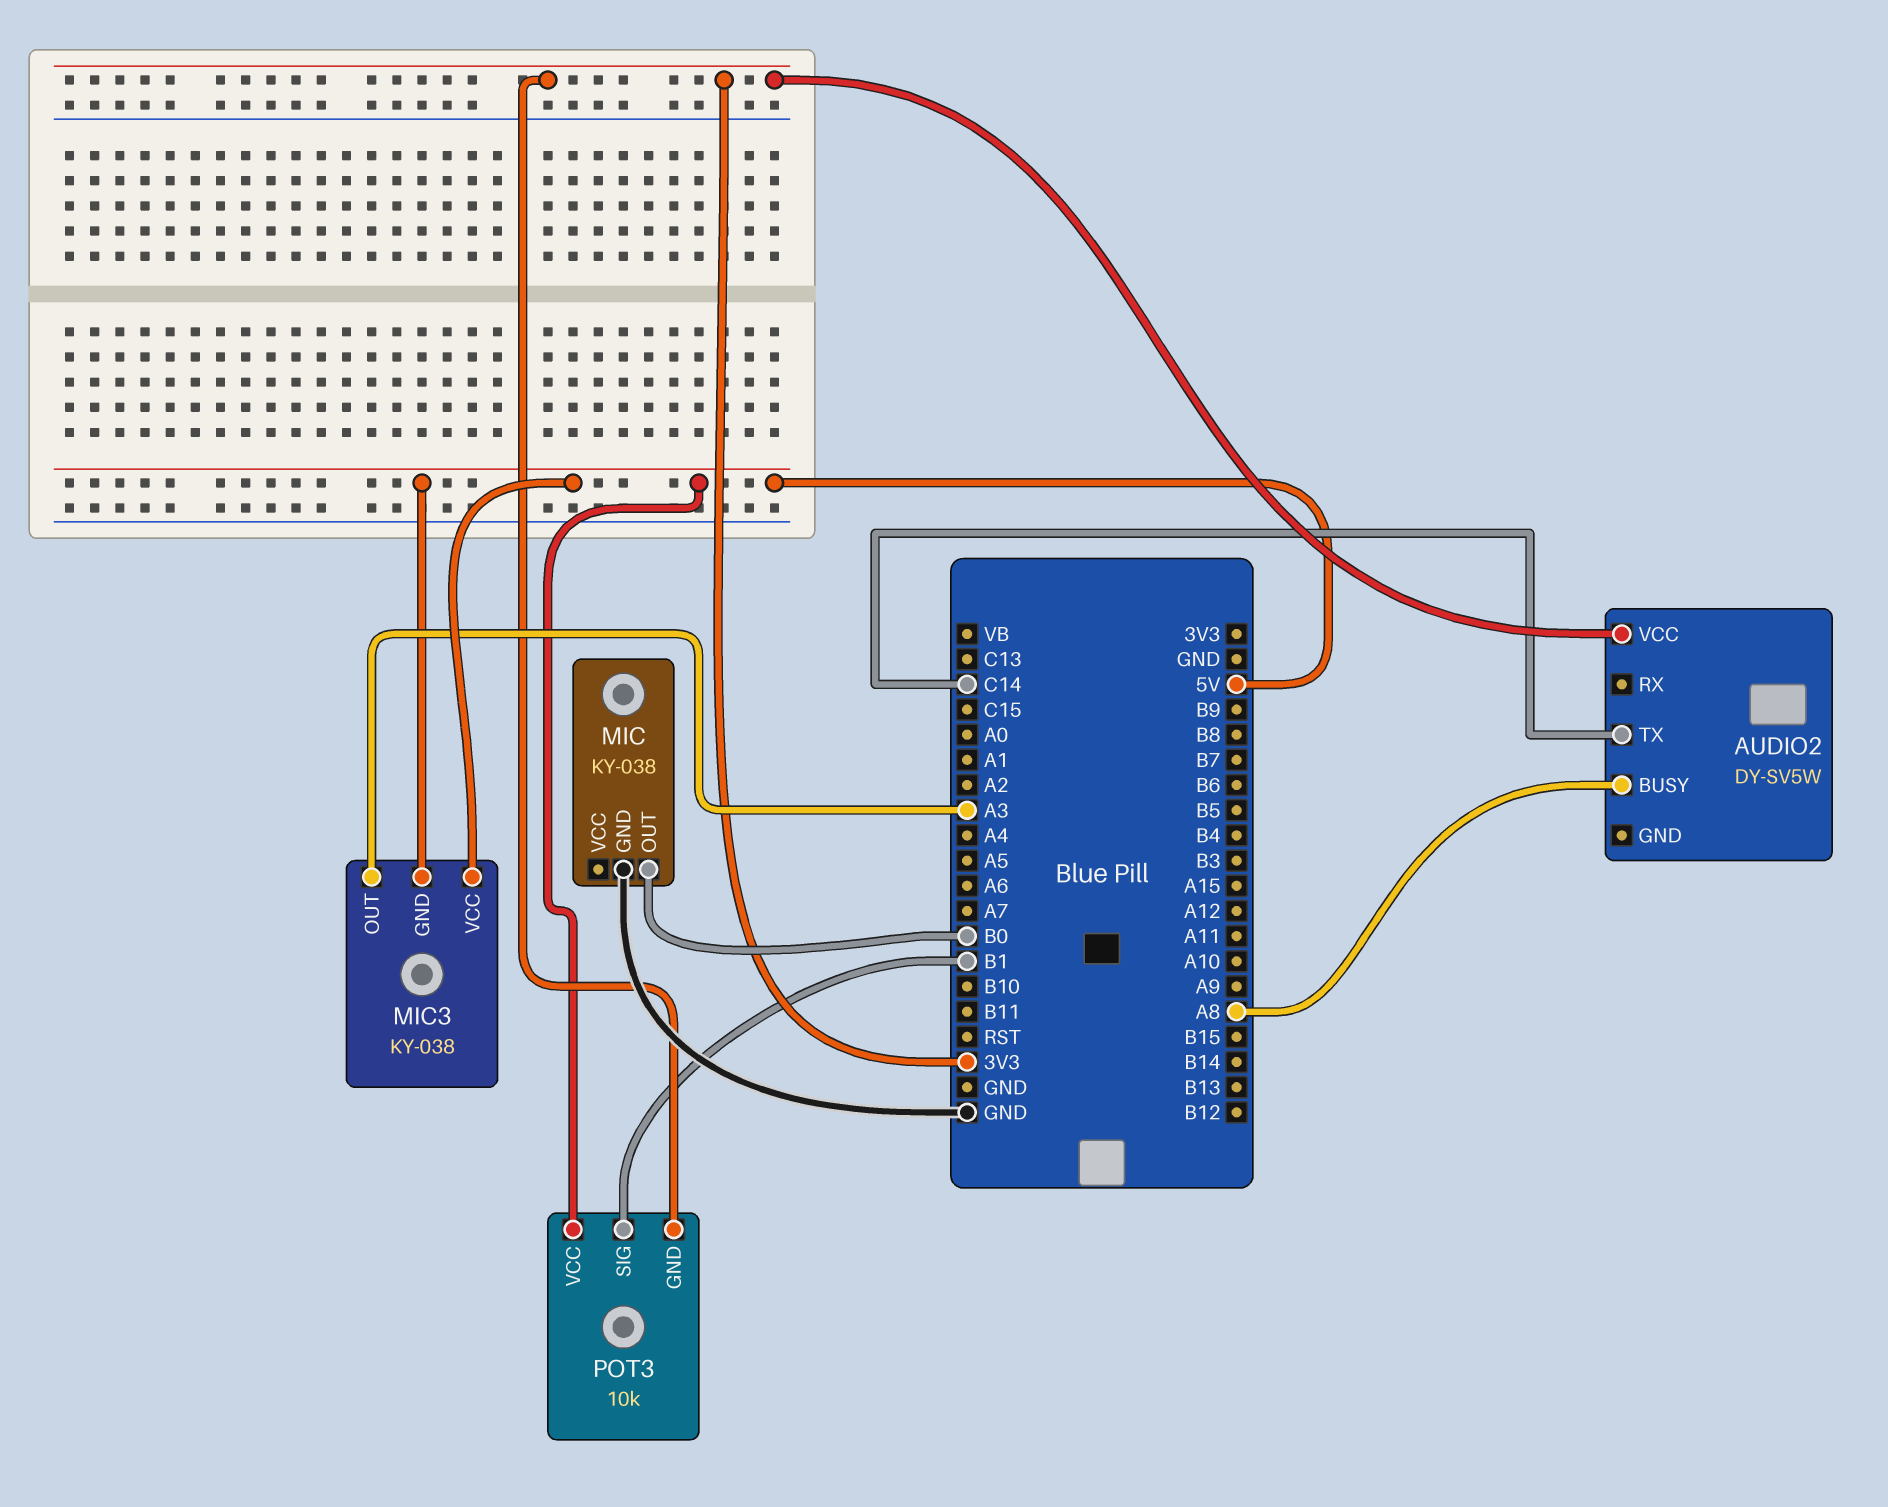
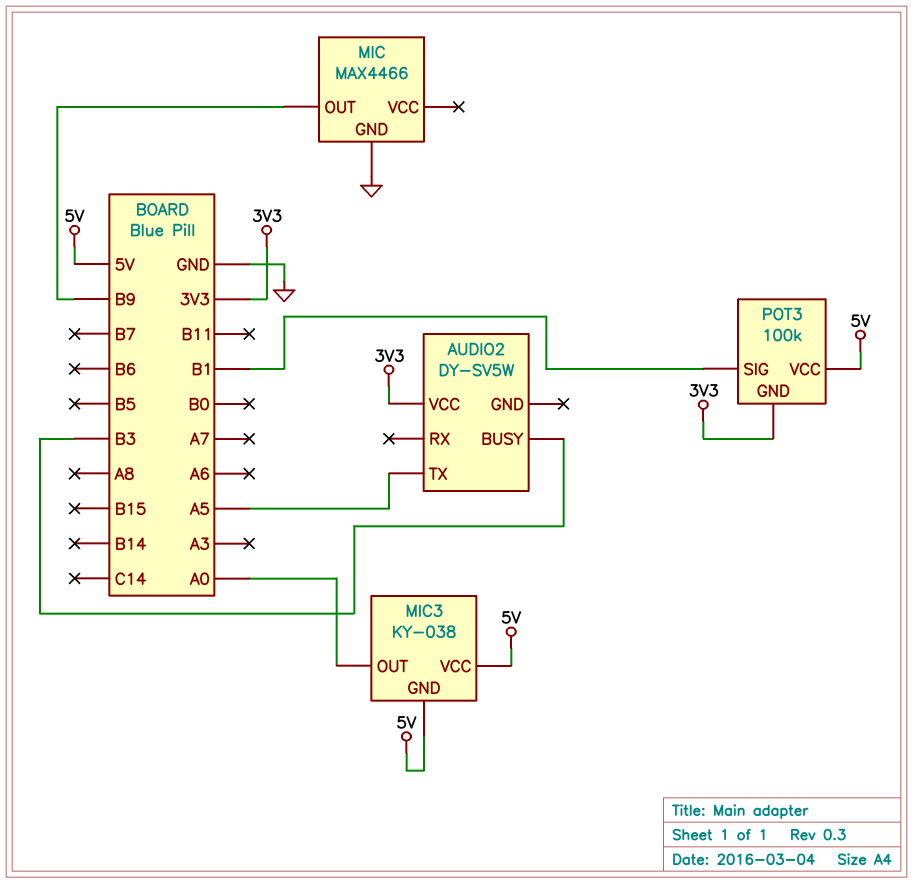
AUDIO2 pin BUSY: A8 -> B3
AUDIO2 pin TX: C14 -> A5
MIC: KY-038 -> MAX4466
MIC pin OUT: B0 -> B9
MIC3 pin OUT: A3 -> A0
POT3: 10k -> 100k

